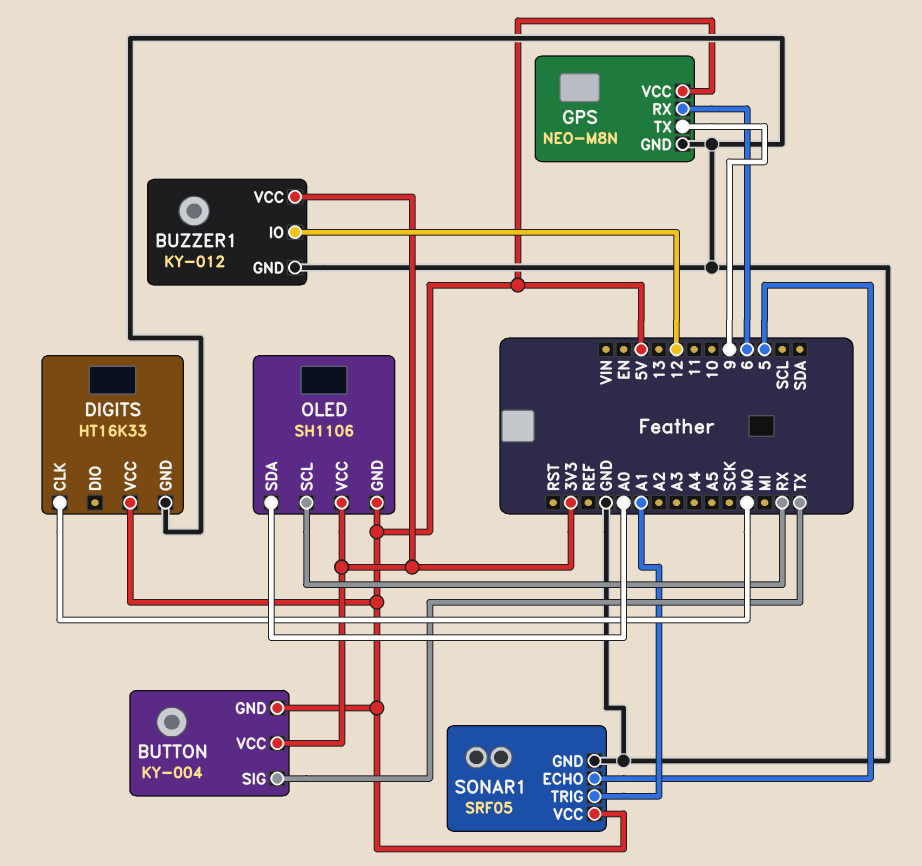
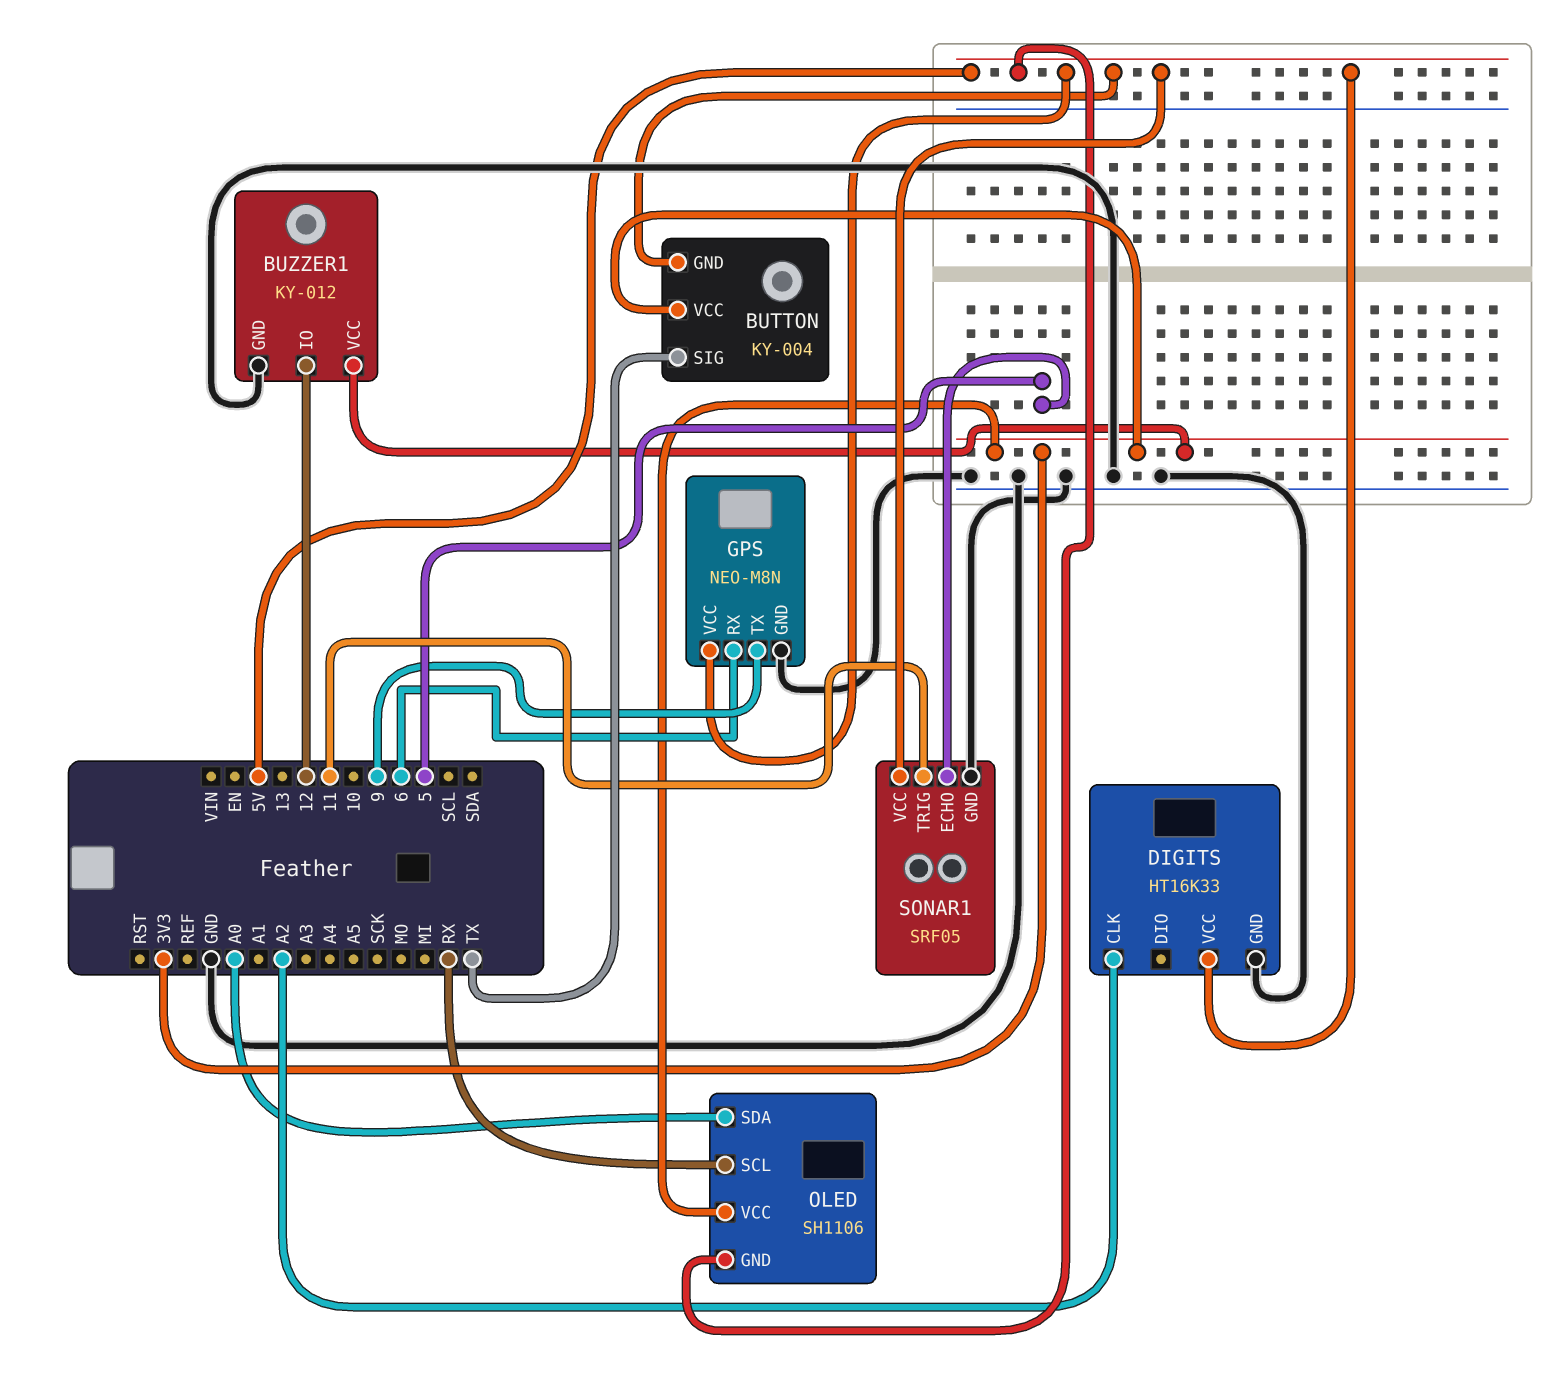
DIGITS pin CLK: MO -> A2
SONAR1 pin TRIG: A1 -> 11

